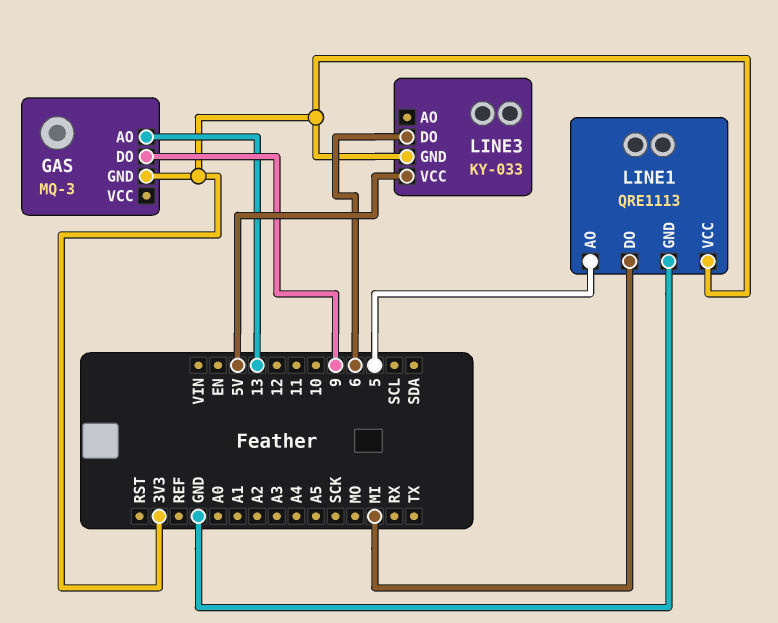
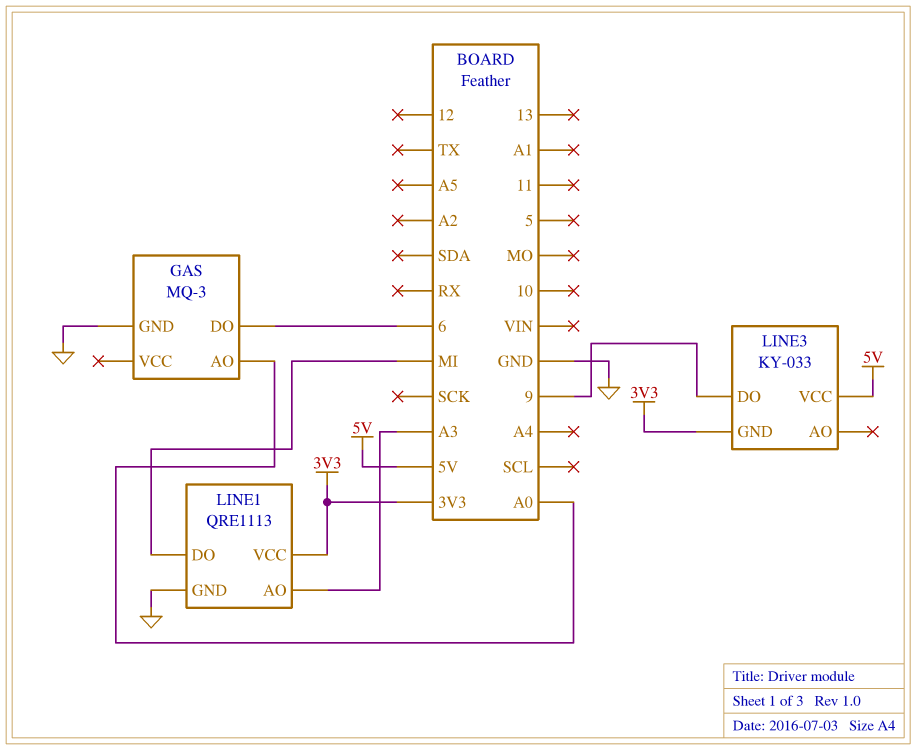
GAS pin AO: 13 -> A0
GAS pin DO: 9 -> 6
GAS pin GND: 3V3 -> GND
LINE1 pin AO: 5 -> A3
LINE3 pin DO: 6 -> 9

